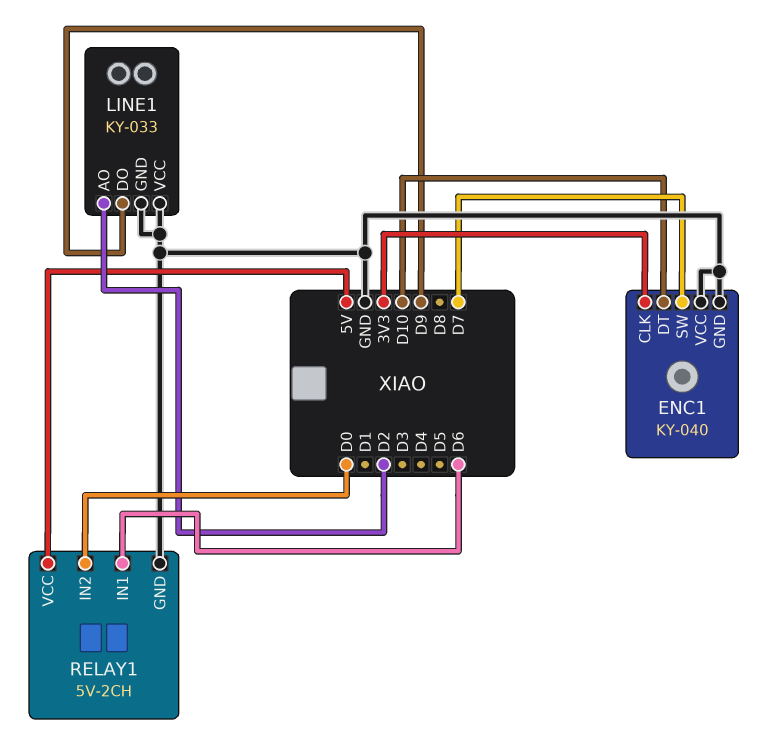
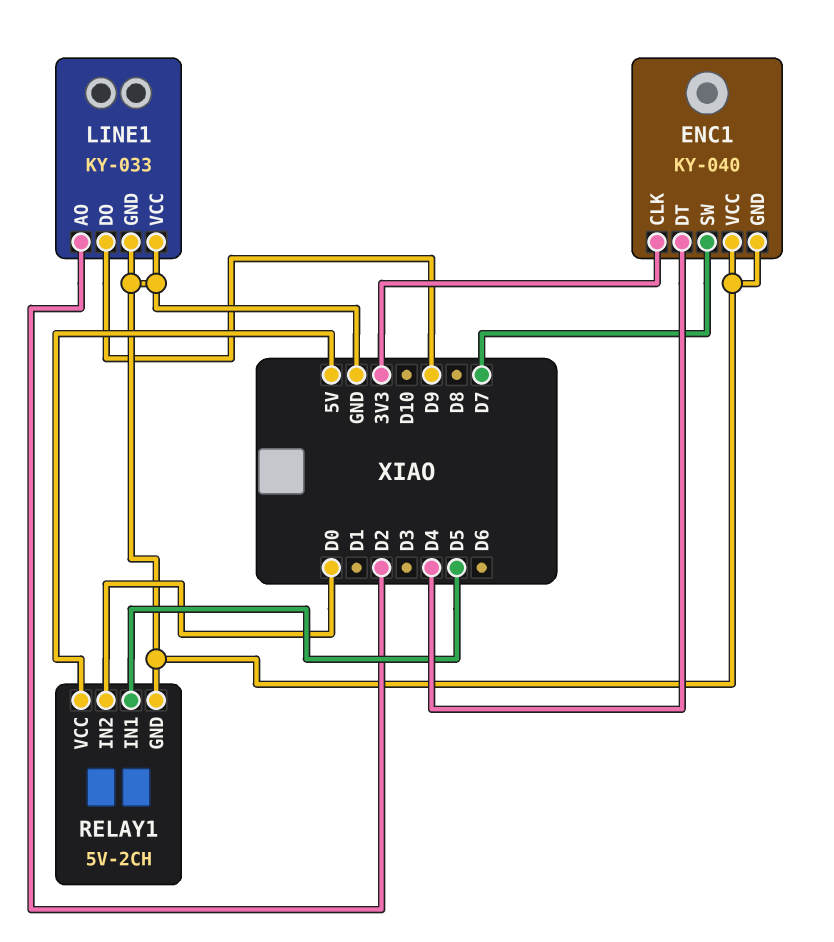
ENC1 pin DT: D10 -> D4
RELAY1 pin IN1: D6 -> D5

